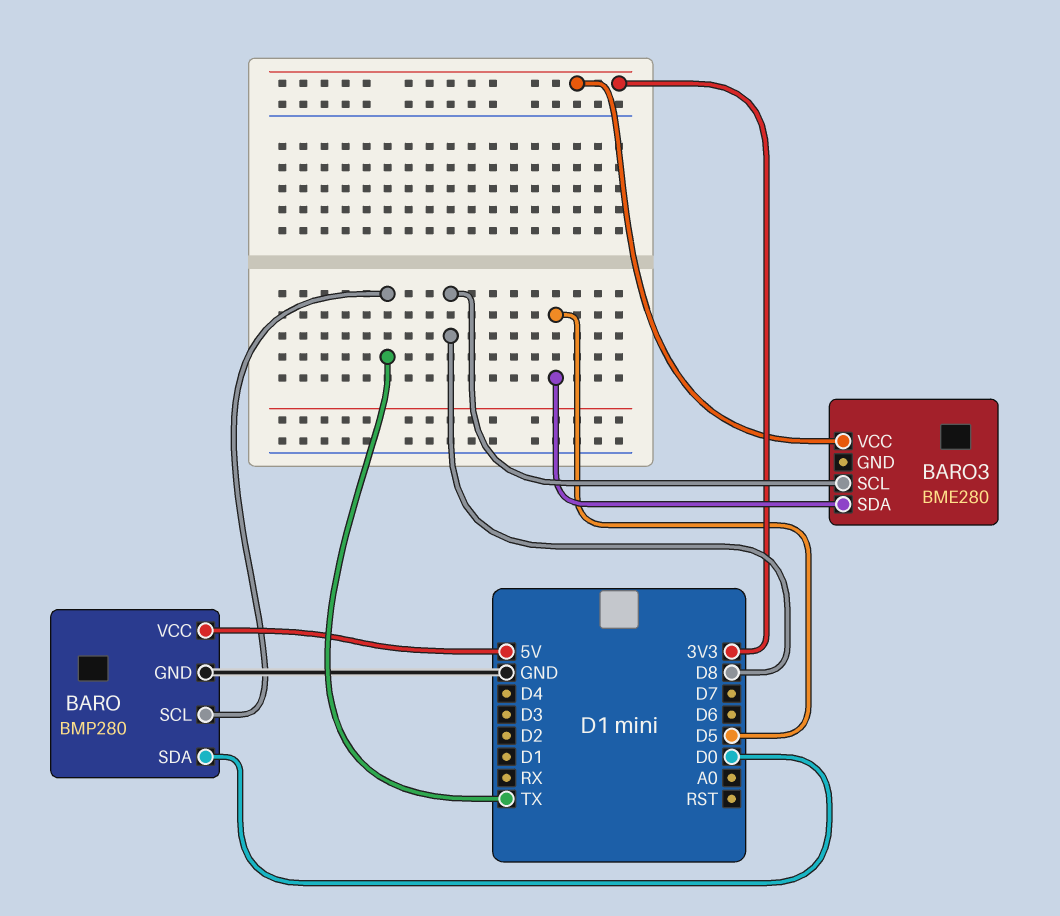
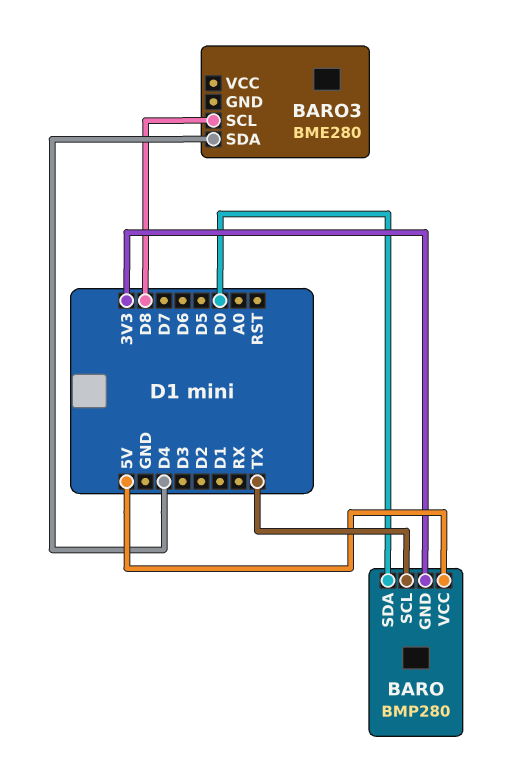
BARO pin GND: GND -> 3V3
BARO3 pin SDA: D5 -> D4
BARO3 pin VCC: 3V3 -> none

